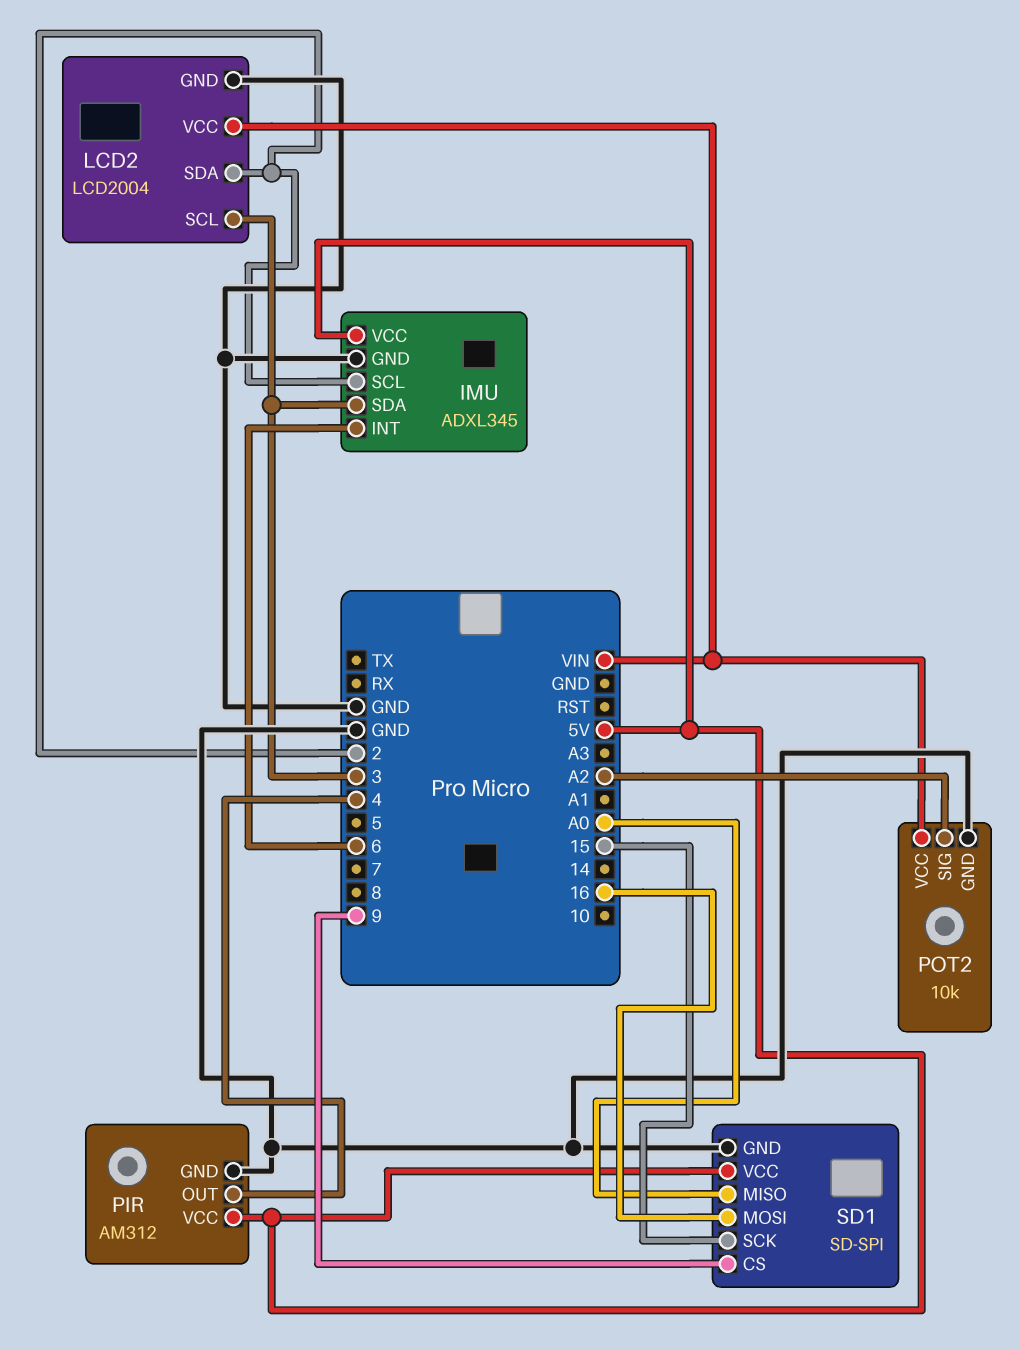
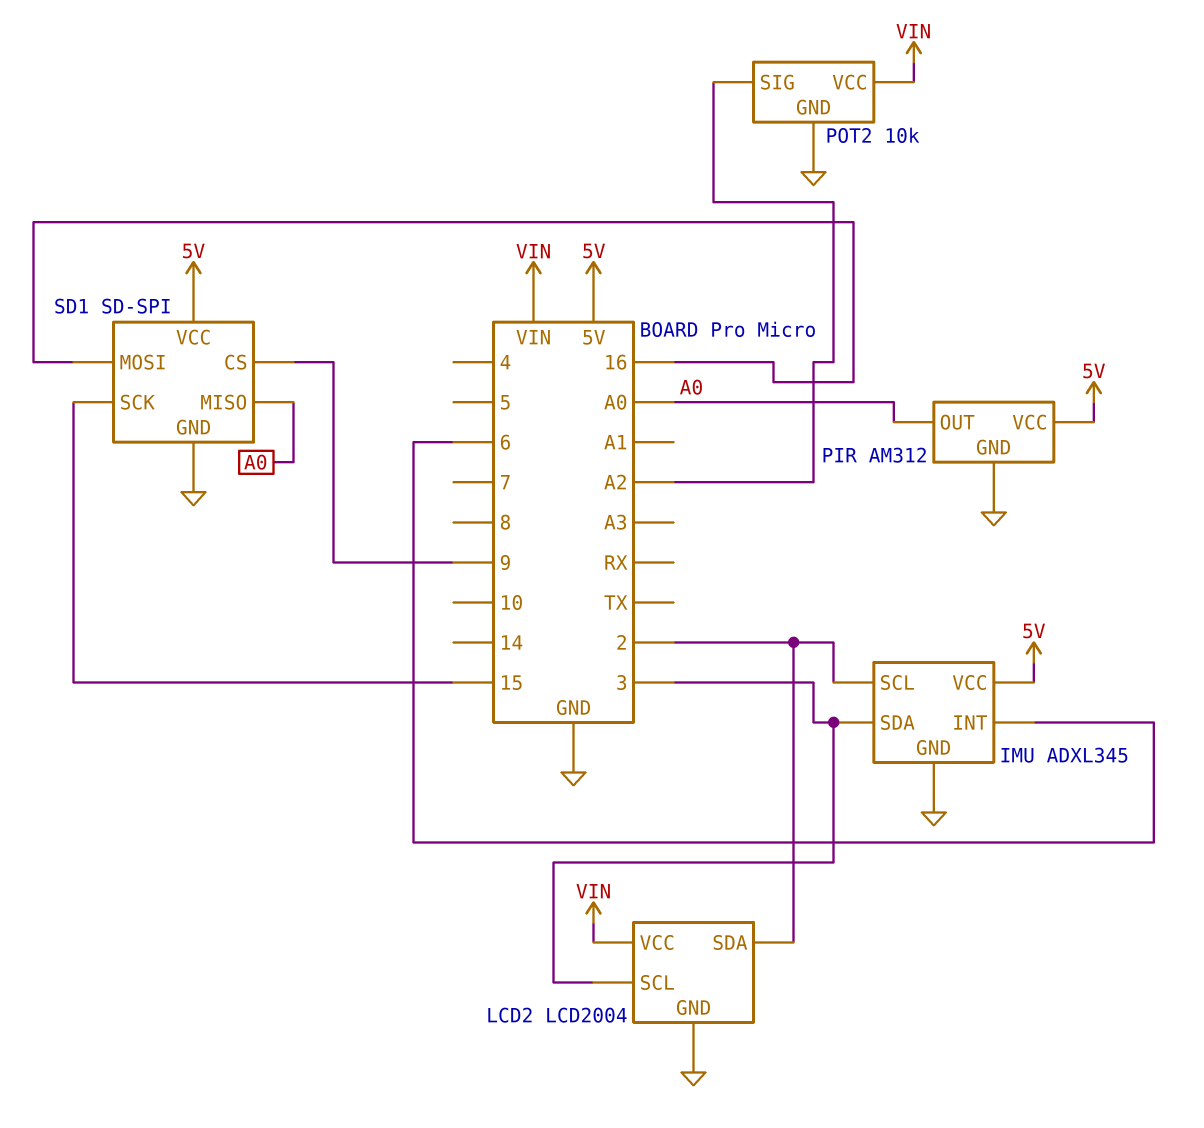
PIR pin OUT: 4 -> A0

